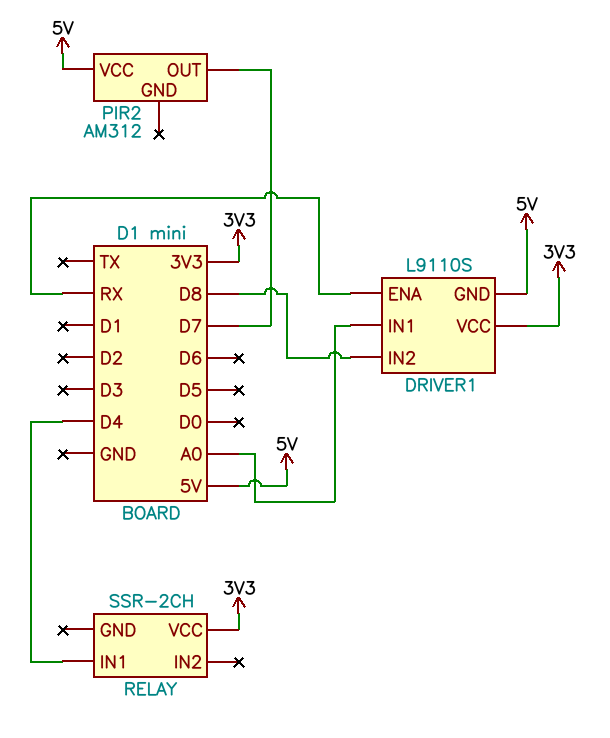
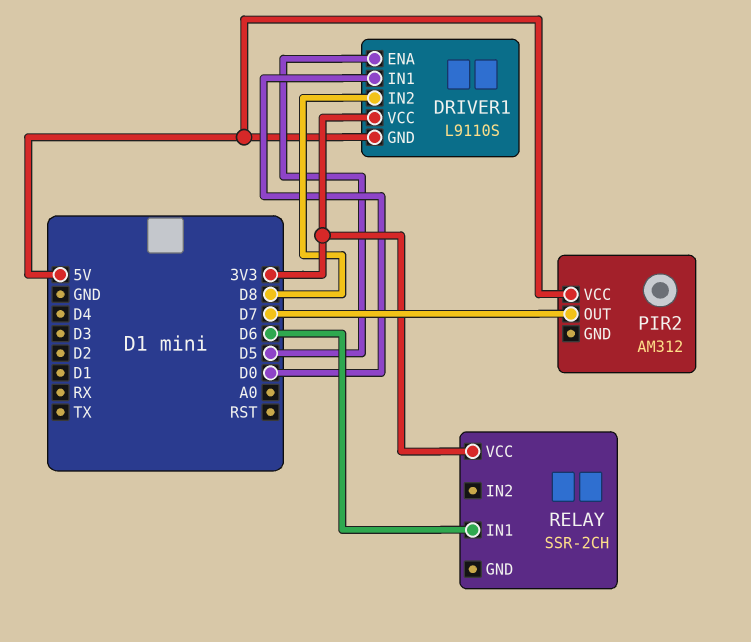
DRIVER1 pin ENA: RX -> D5
DRIVER1 pin IN1: A0 -> D0
RELAY pin IN1: D4 -> D6

